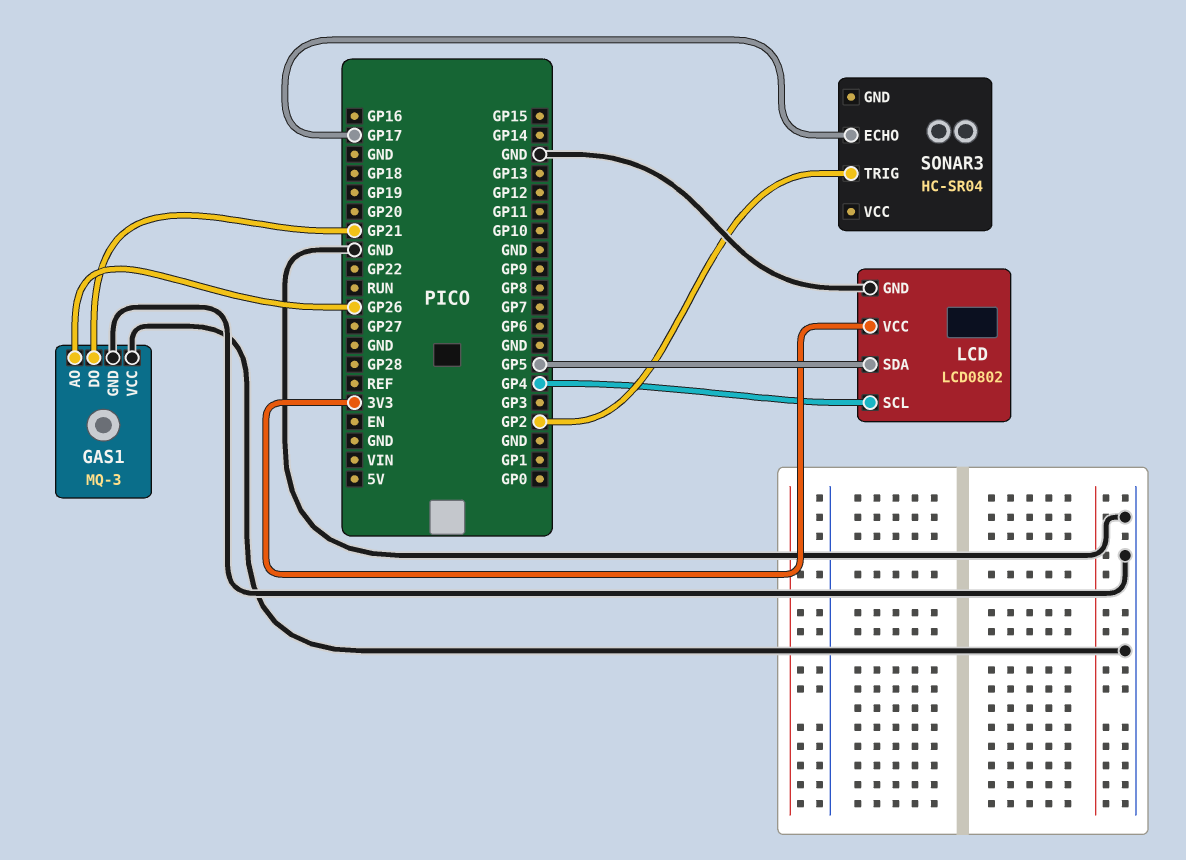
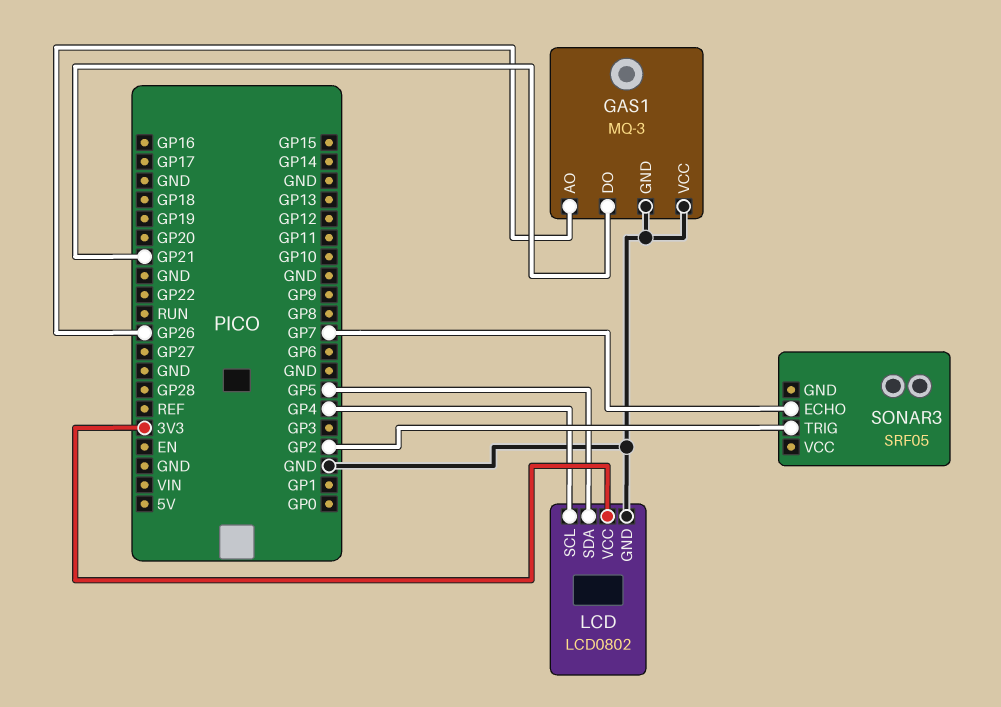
SONAR3: HC-SR04 -> SRF05
SONAR3 pin ECHO: GP17 -> GP7

